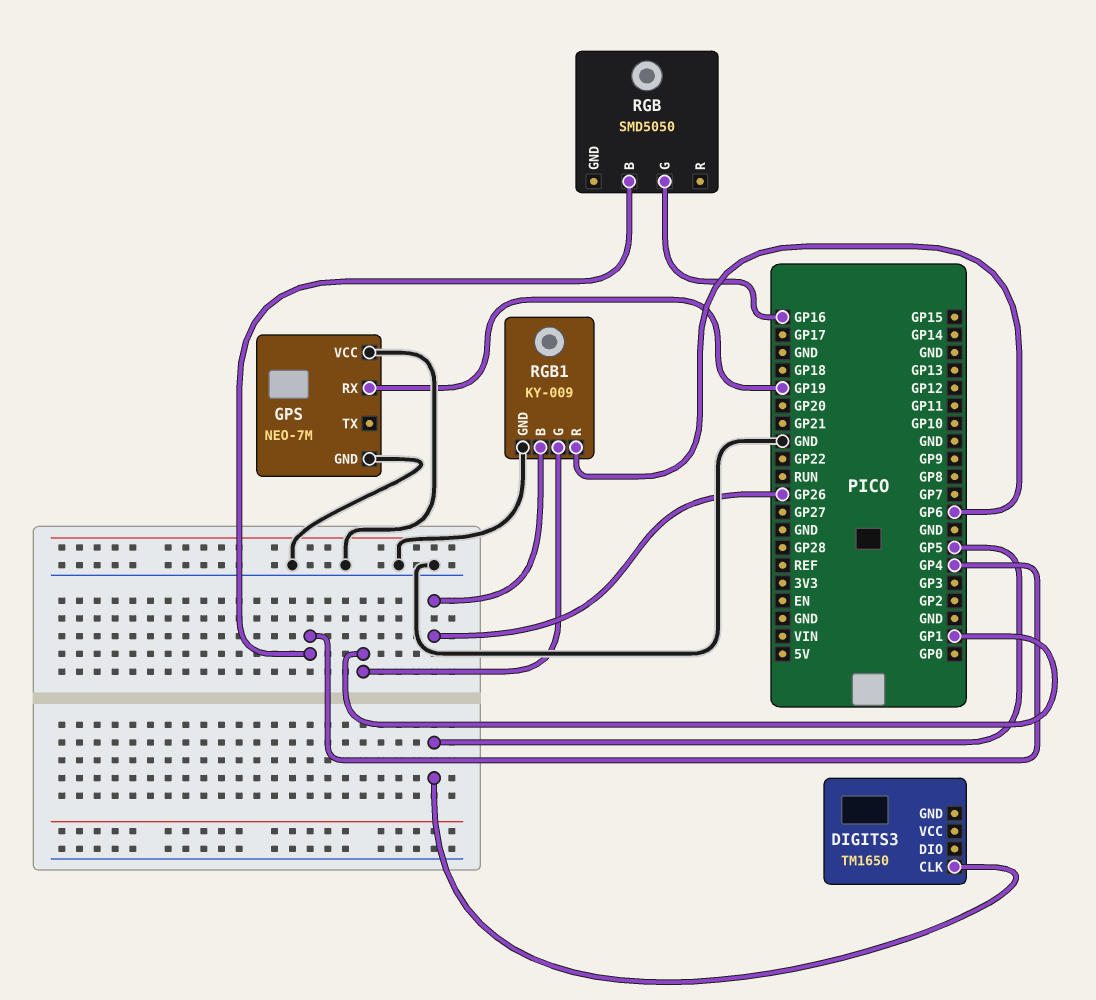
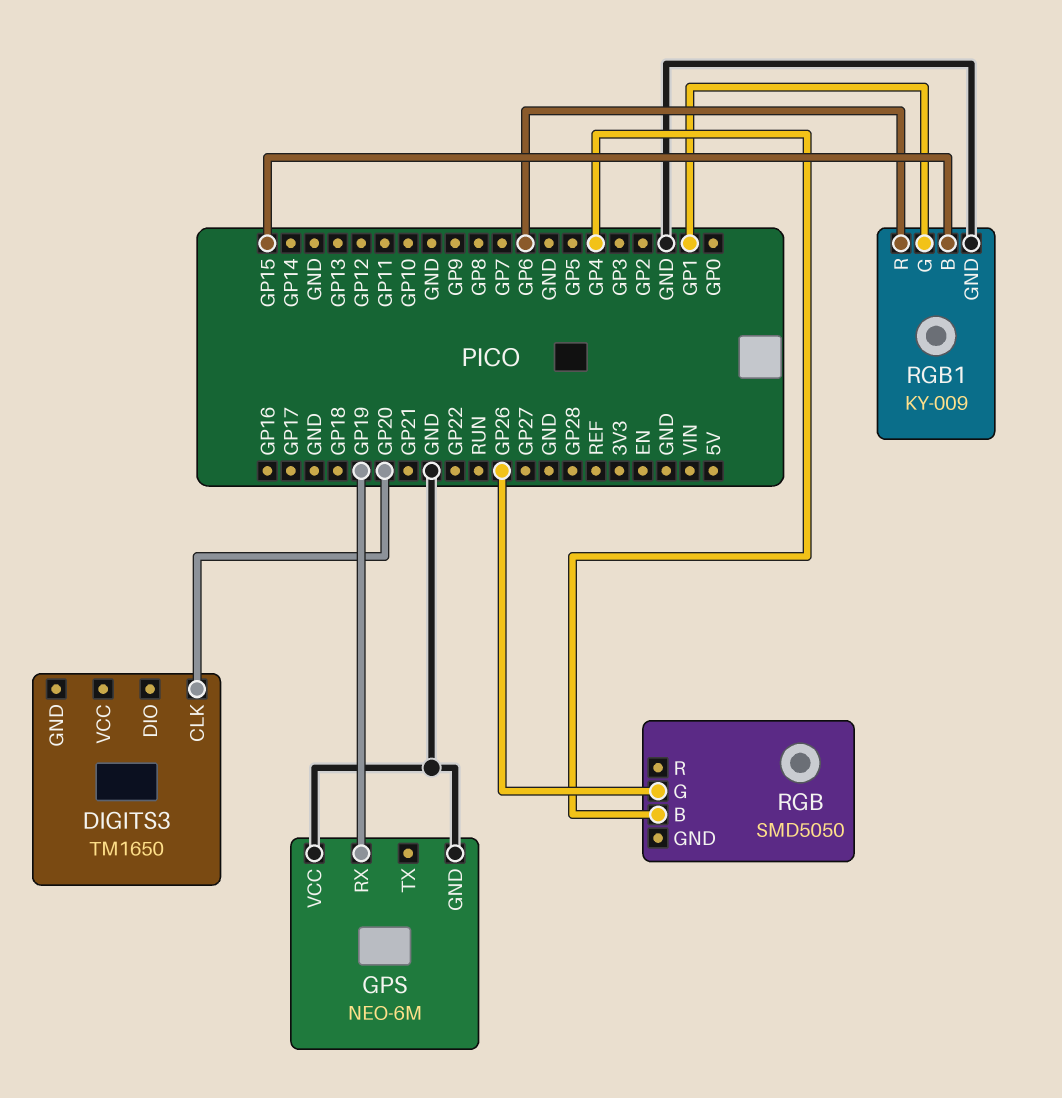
DIGITS3 pin CLK: GP5 -> GP20
GPS: NEO-7M -> NEO-6M
RGB pin G: GP16 -> GP26
RGB1 pin B: GP26 -> GP15

